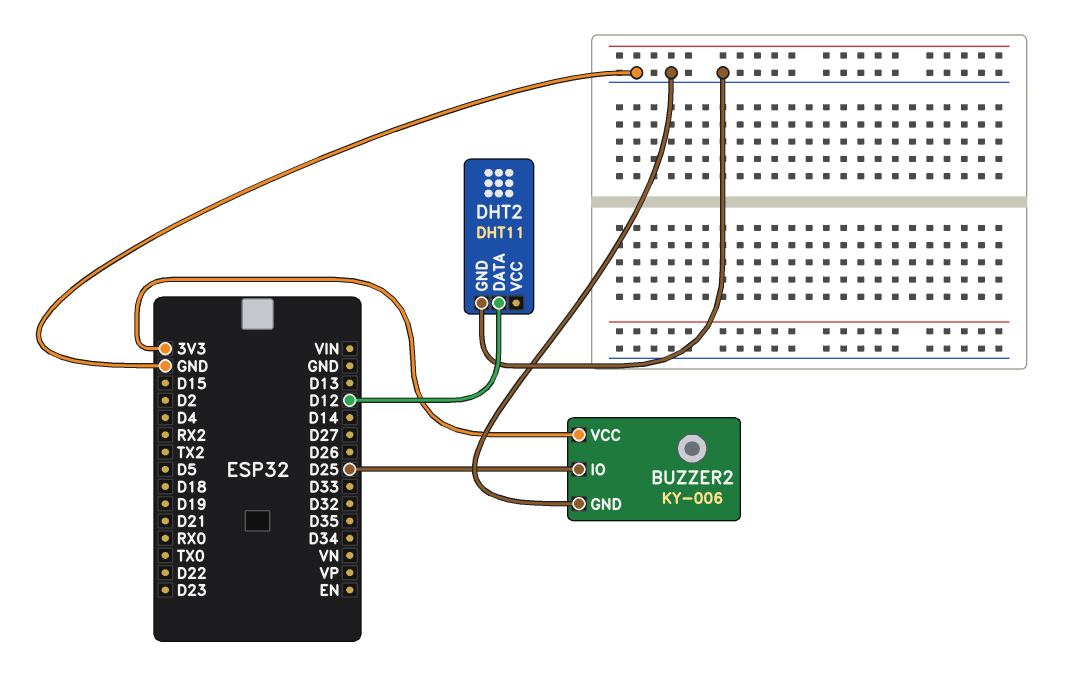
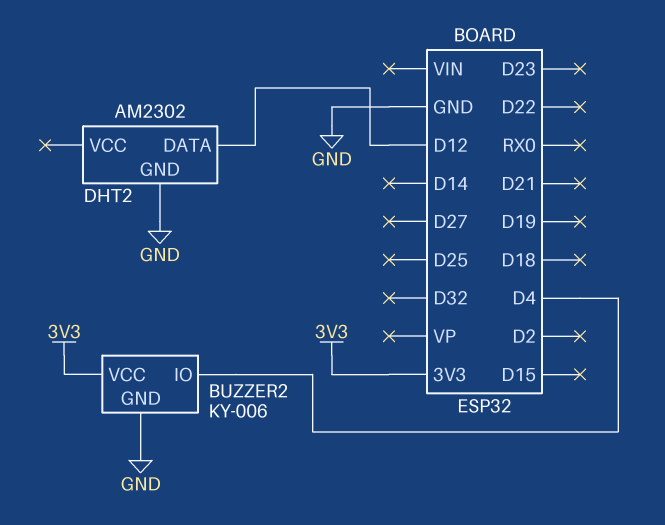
BUZZER2 pin IO: D25 -> D4
DHT2: DHT11 -> AM2302

